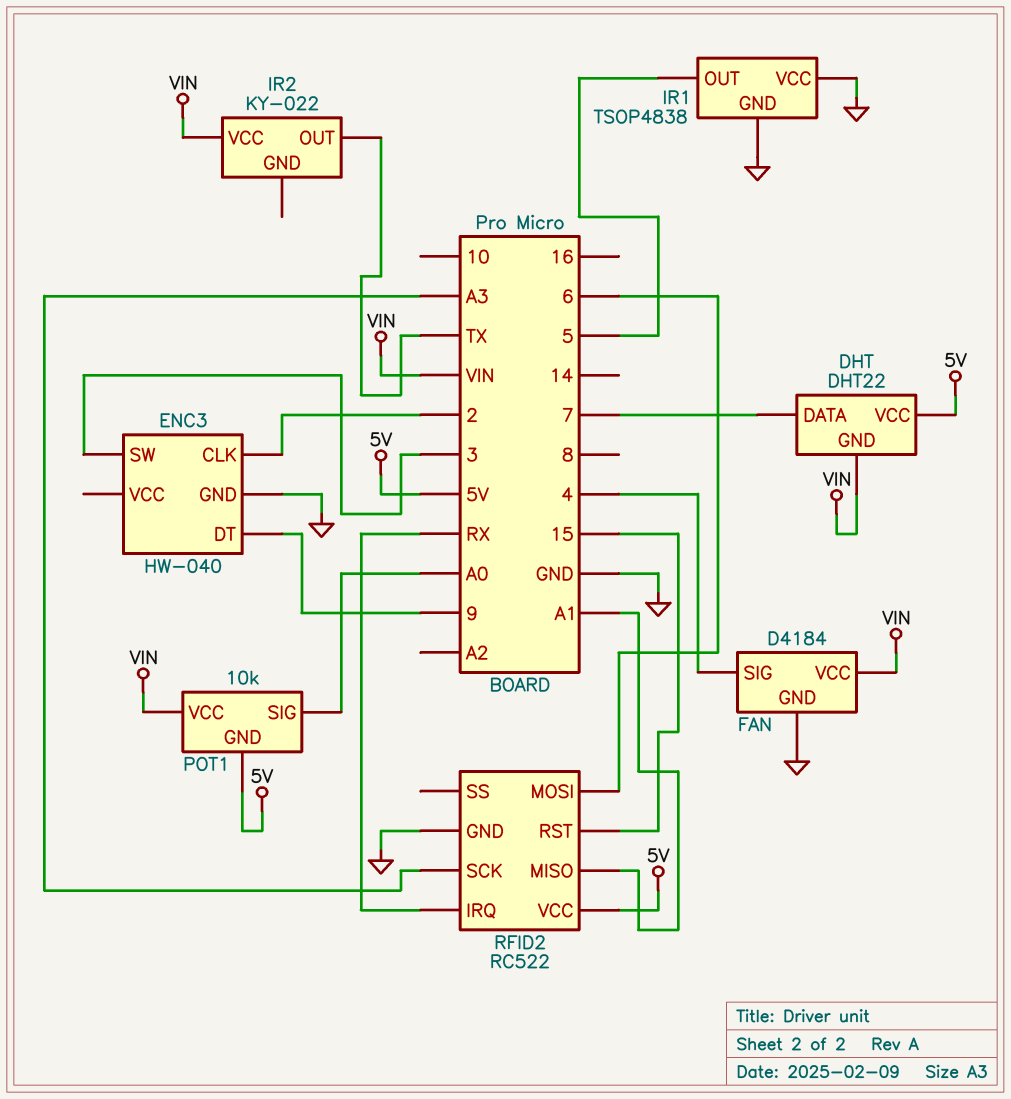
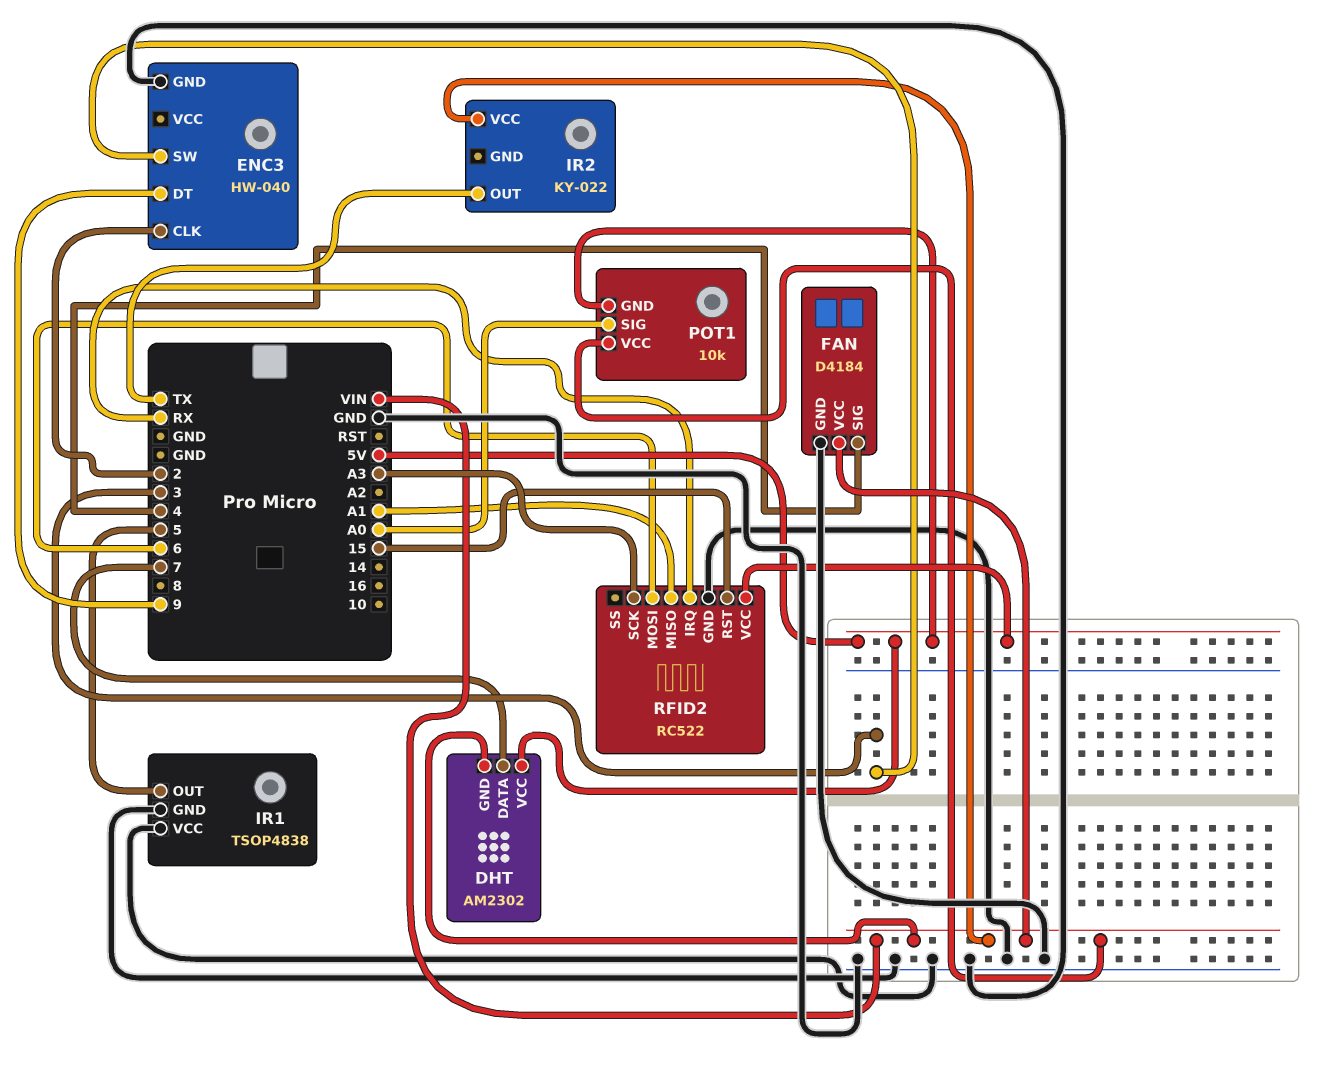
DHT: DHT22 -> AM2302

